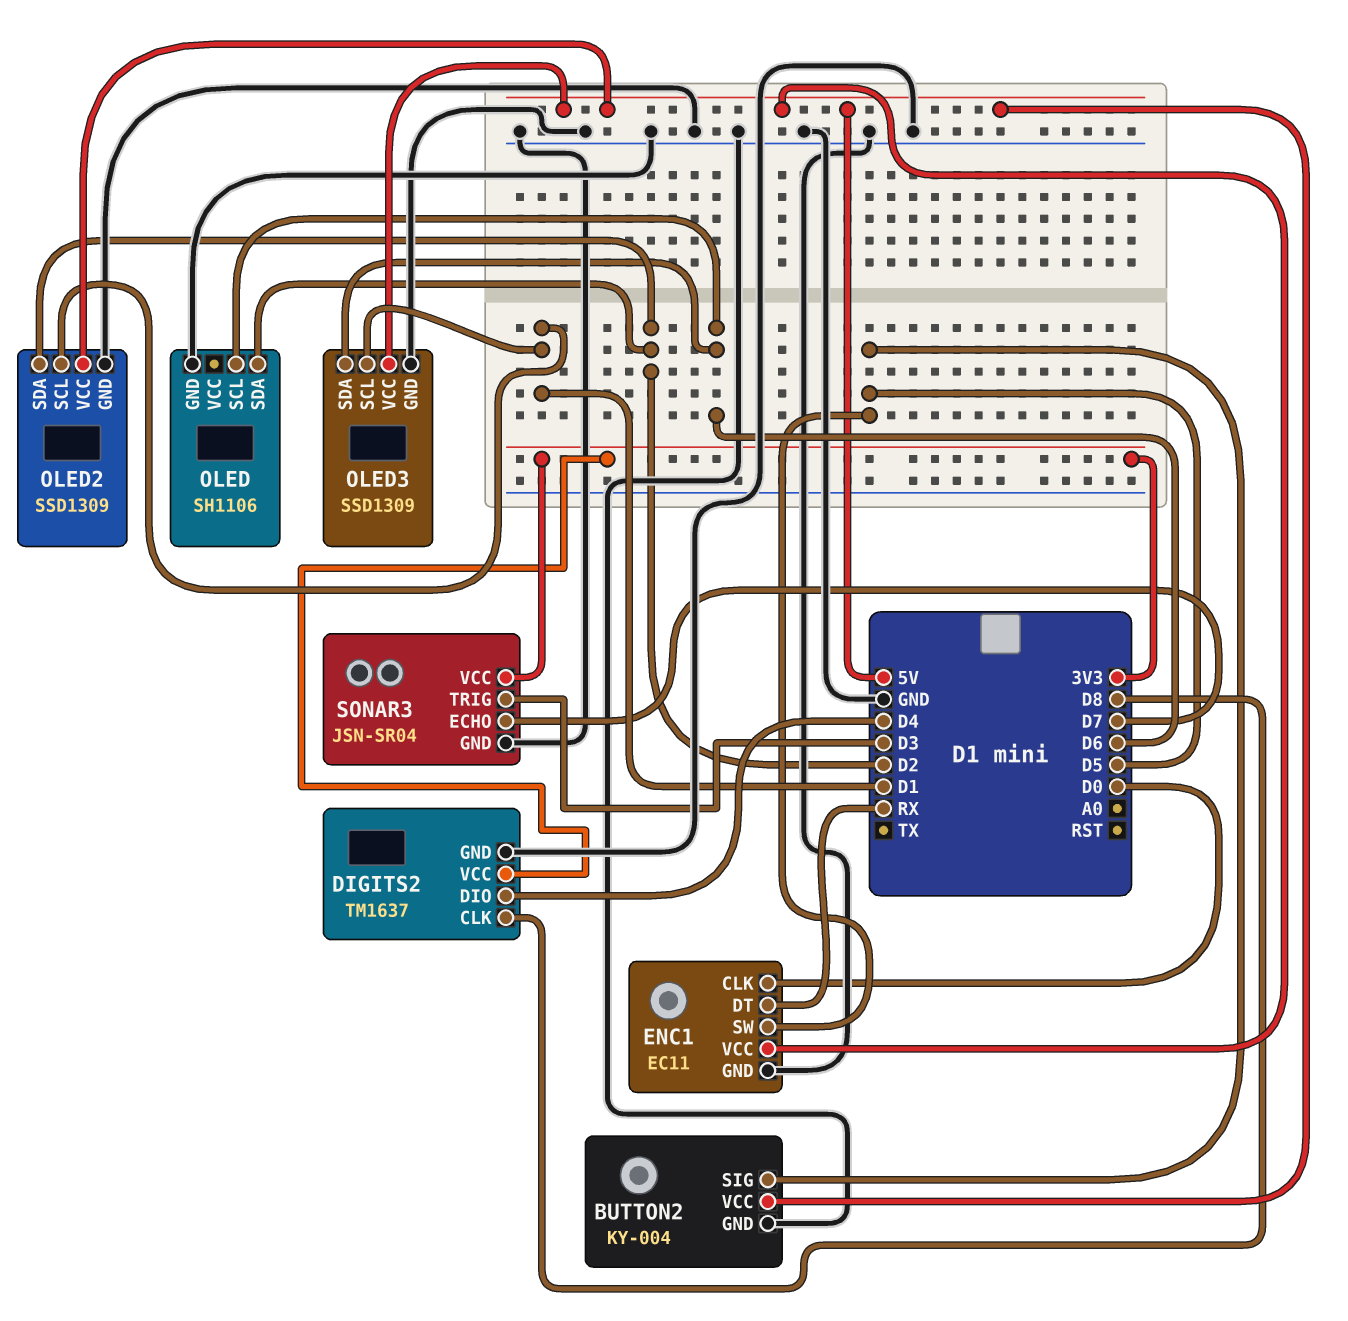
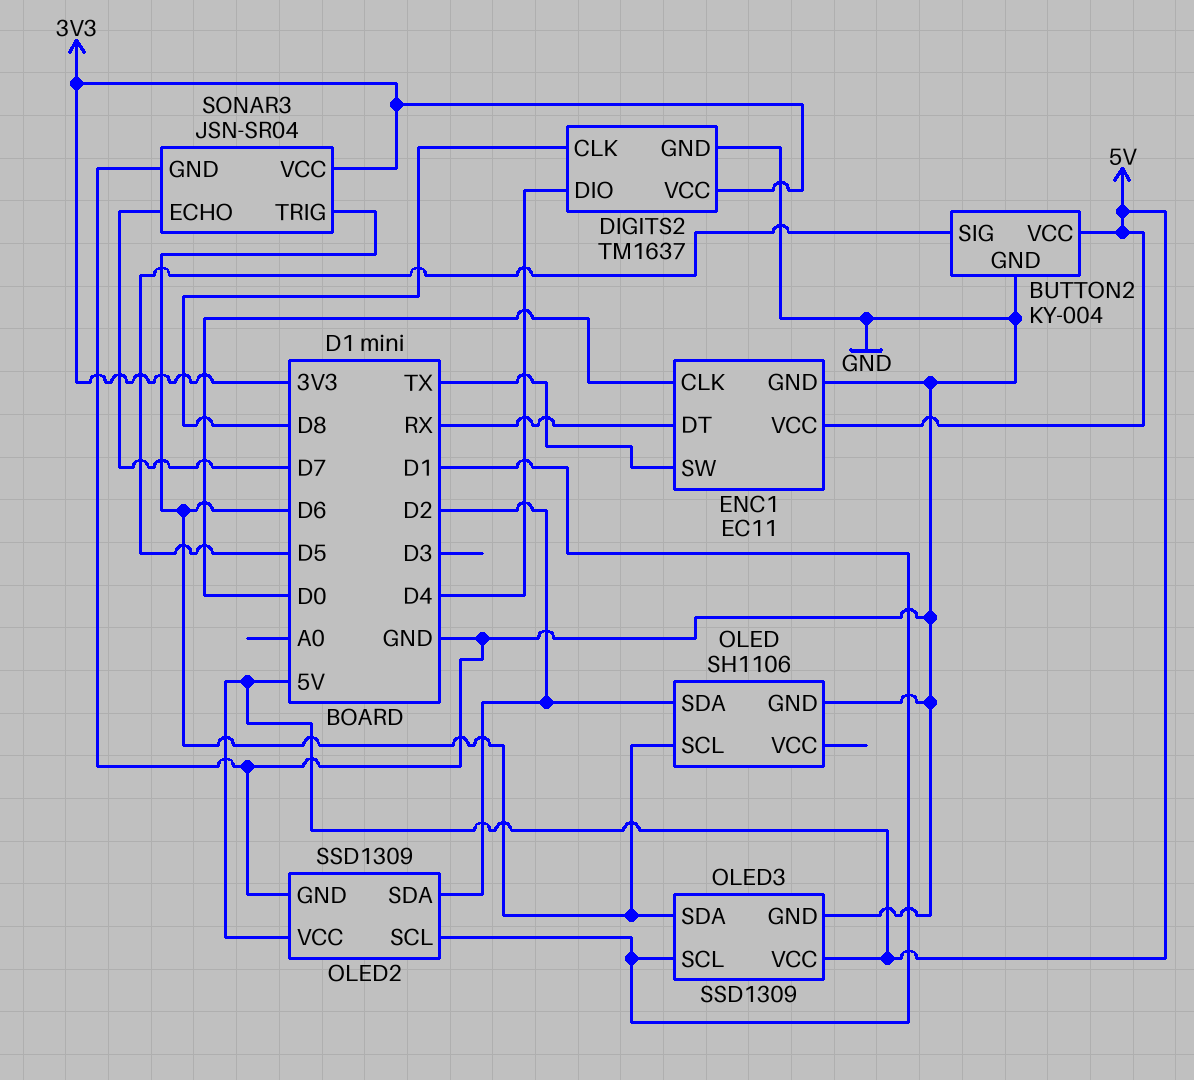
ENC1 pin SW: D5 -> TX
SONAR3 pin TRIG: D3 -> D6

